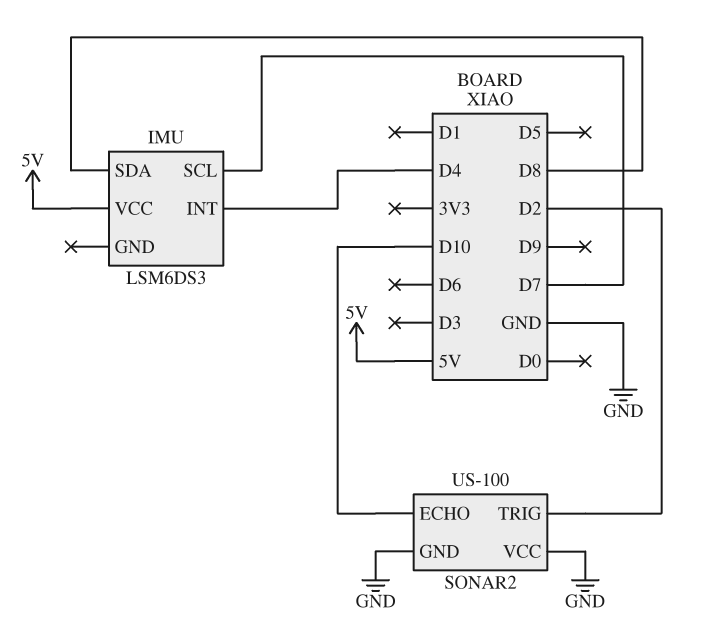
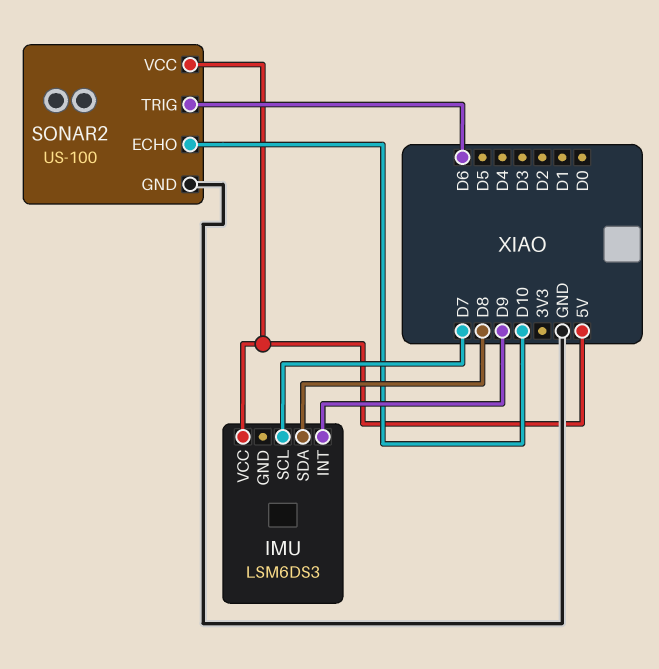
IMU pin INT: D4 -> D9
SONAR2 pin TRIG: D2 -> D6
SONAR2 pin VCC: GND -> 5V

